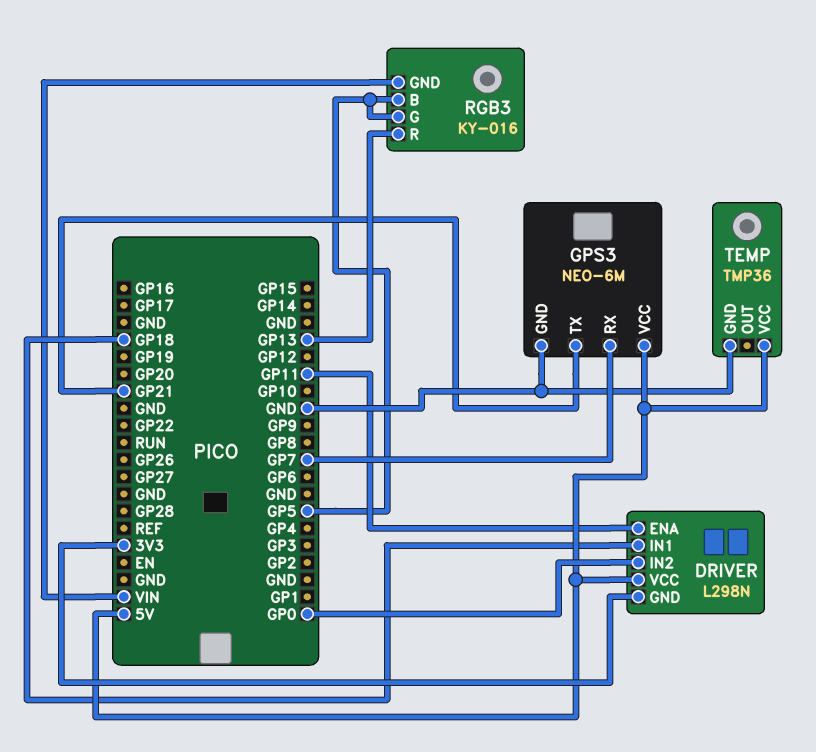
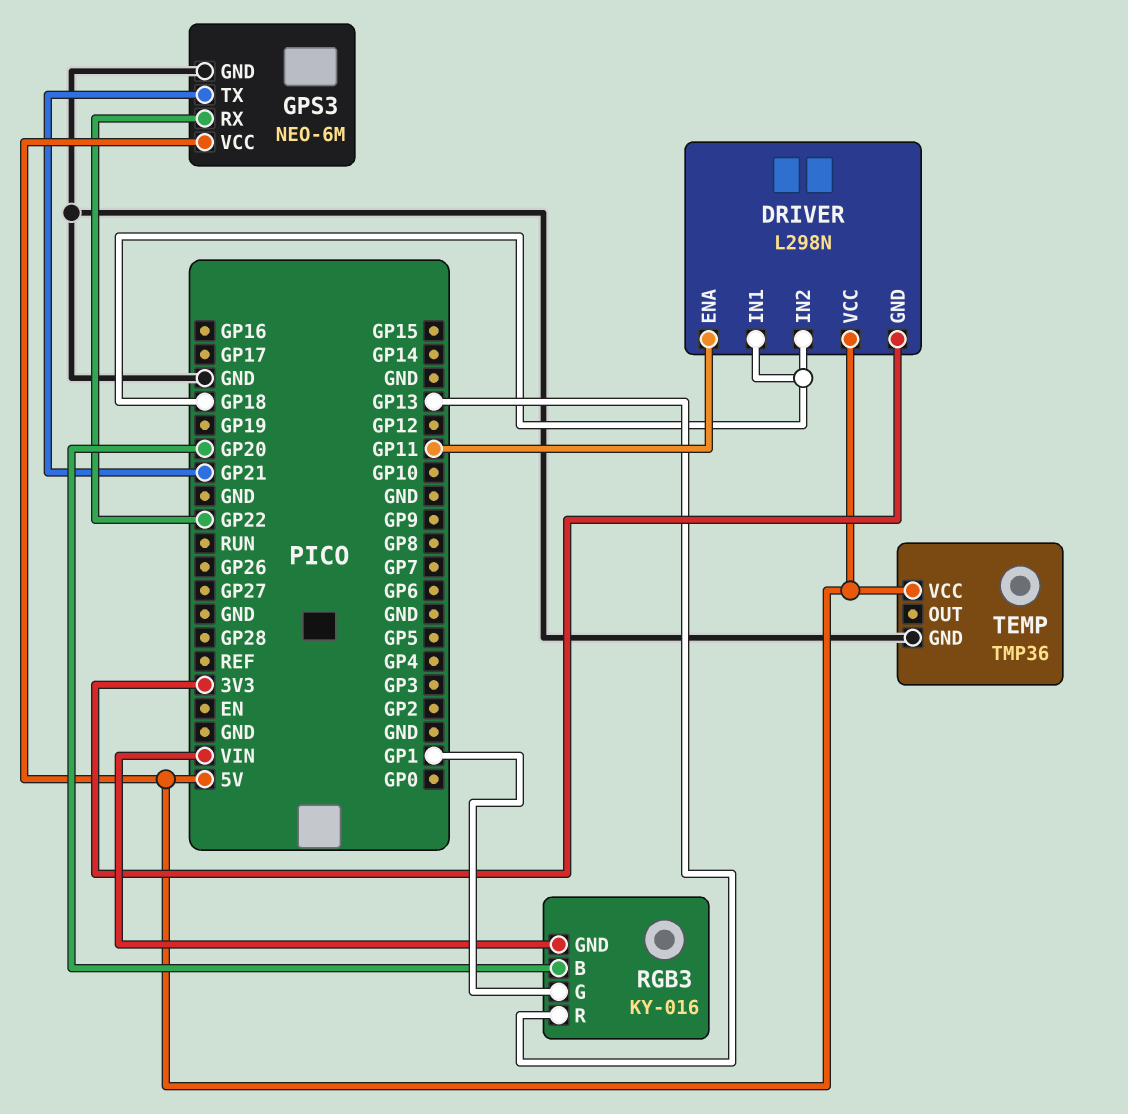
DRIVER pin IN2: GP0 -> GP18
GPS3 pin RX: GP7 -> GP22
RGB3 pin B: GP5 -> GP20
RGB3 pin G: GP5 -> GP1

